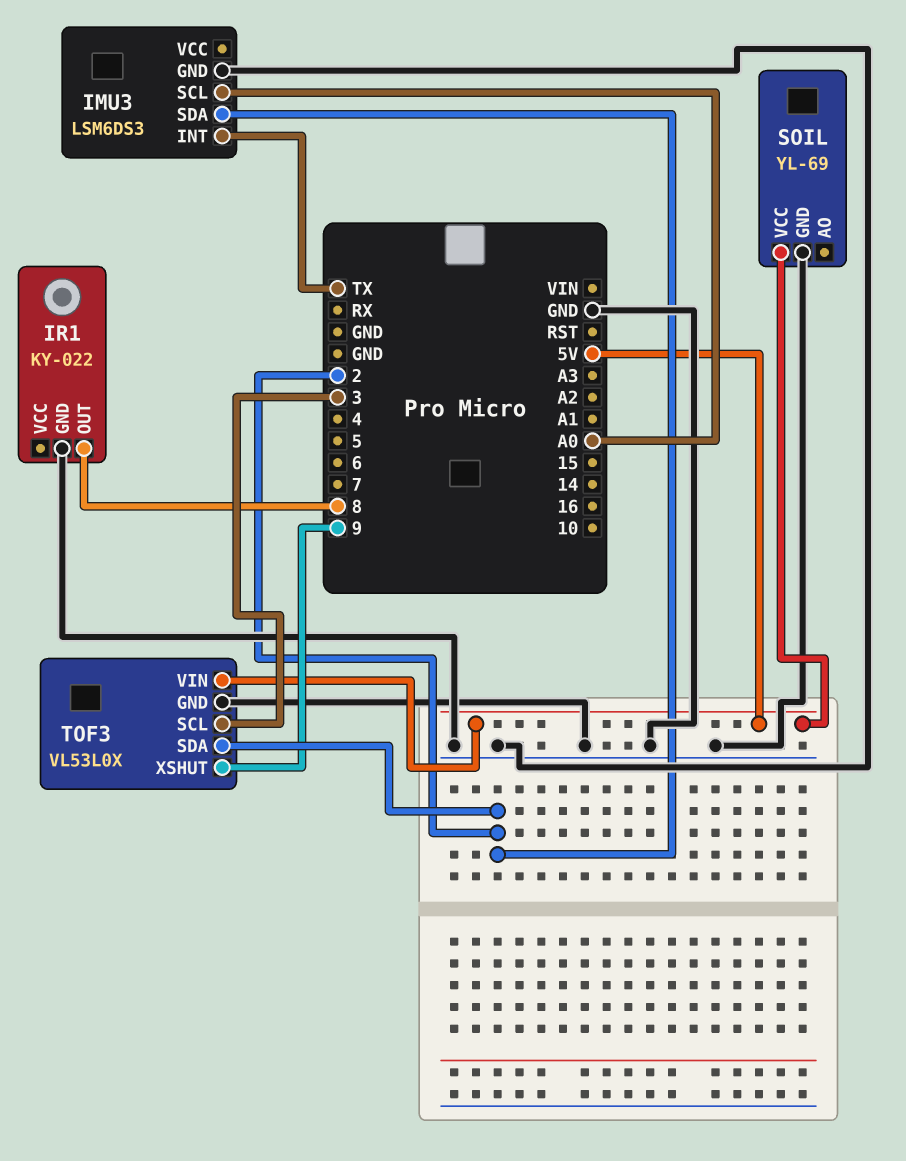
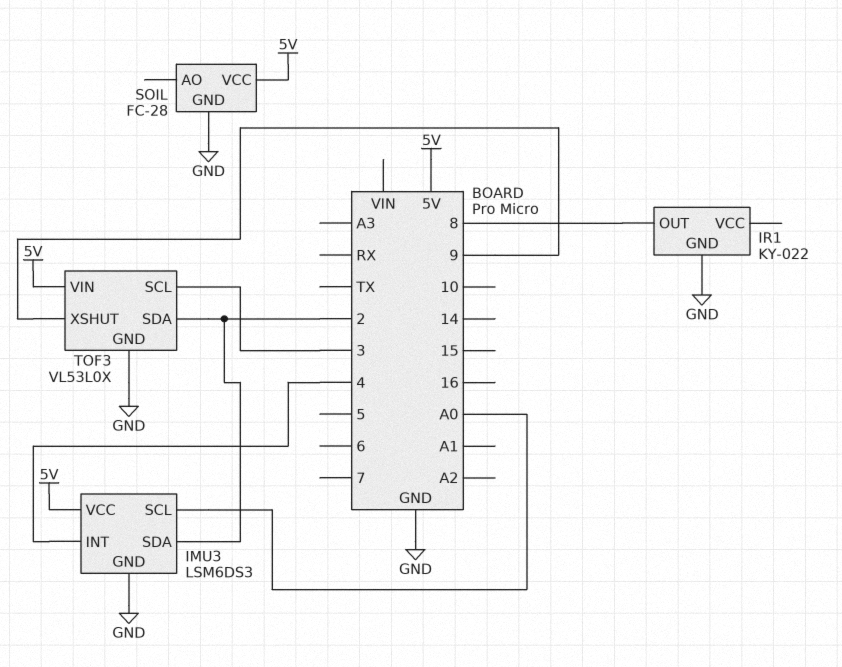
IMU3 pin INT: TX -> 4
IMU3 pin VCC: none -> 5V
SOIL: YL-69 -> FC-28

